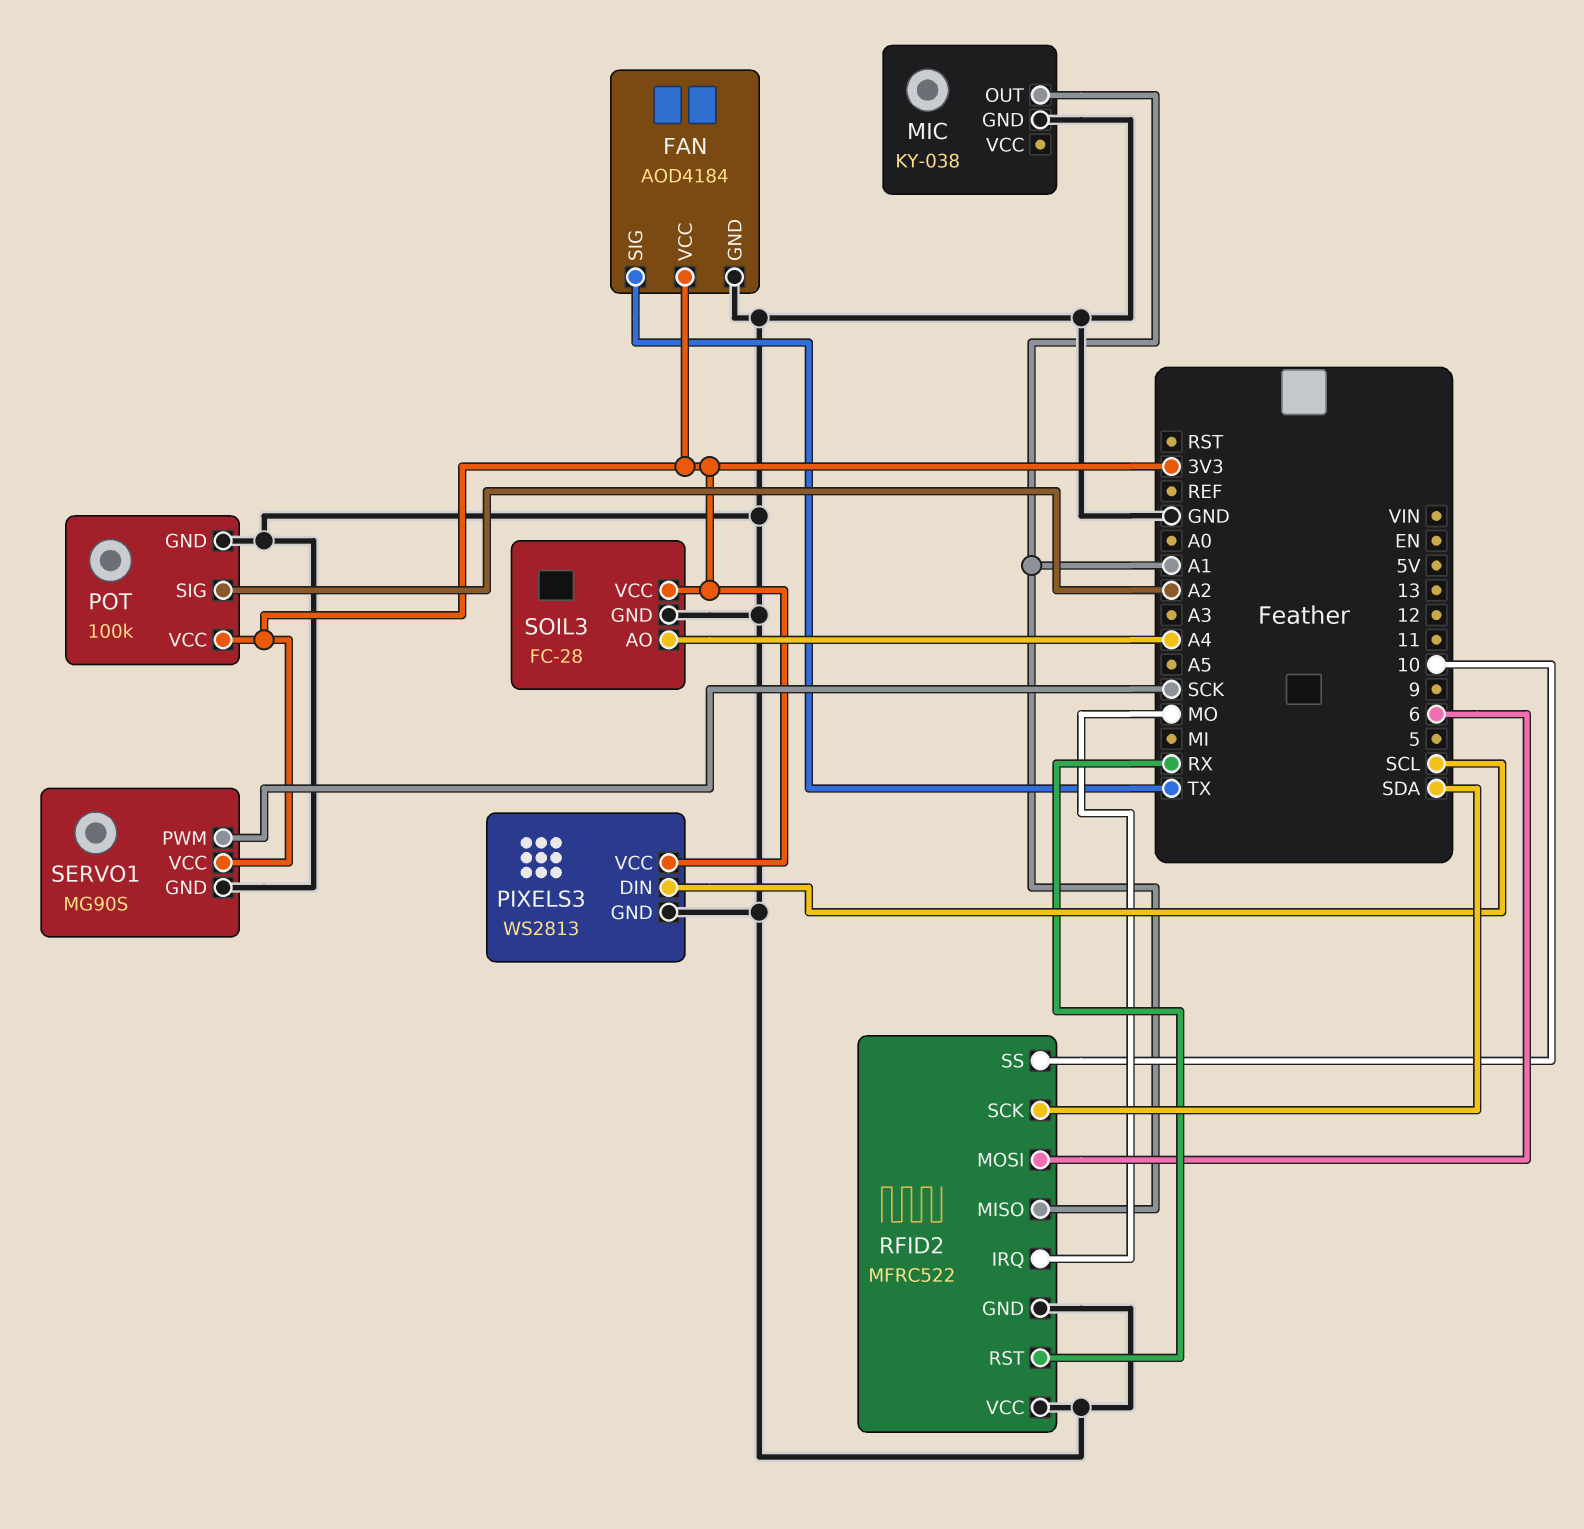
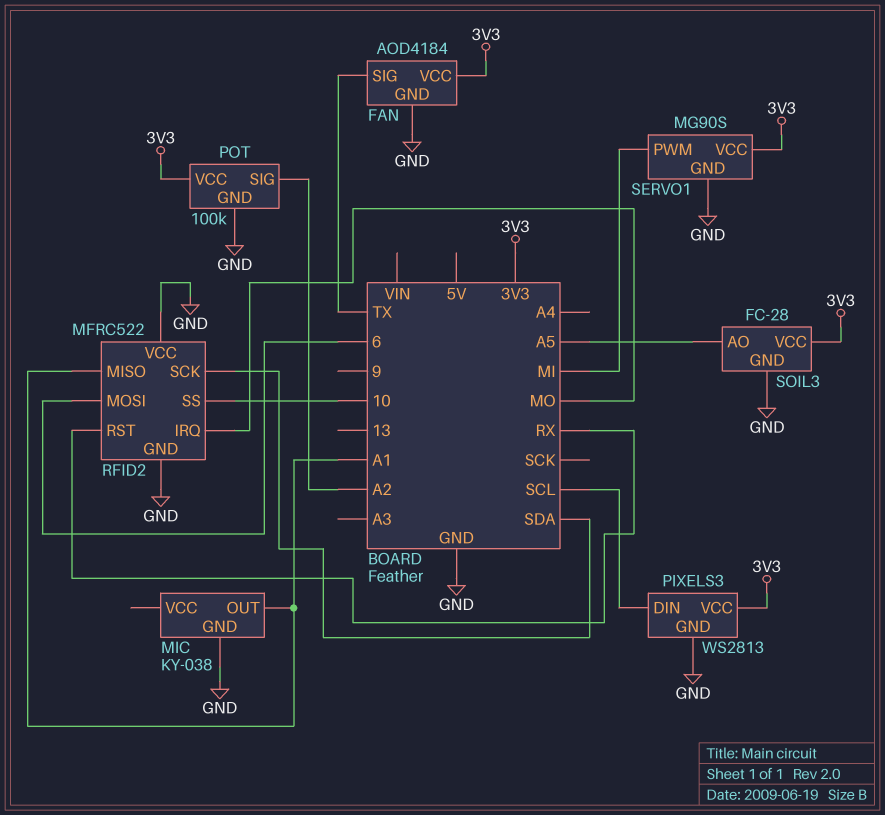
SERVO1 pin PWM: SCK -> MI
SOIL3 pin AO: A4 -> A5

